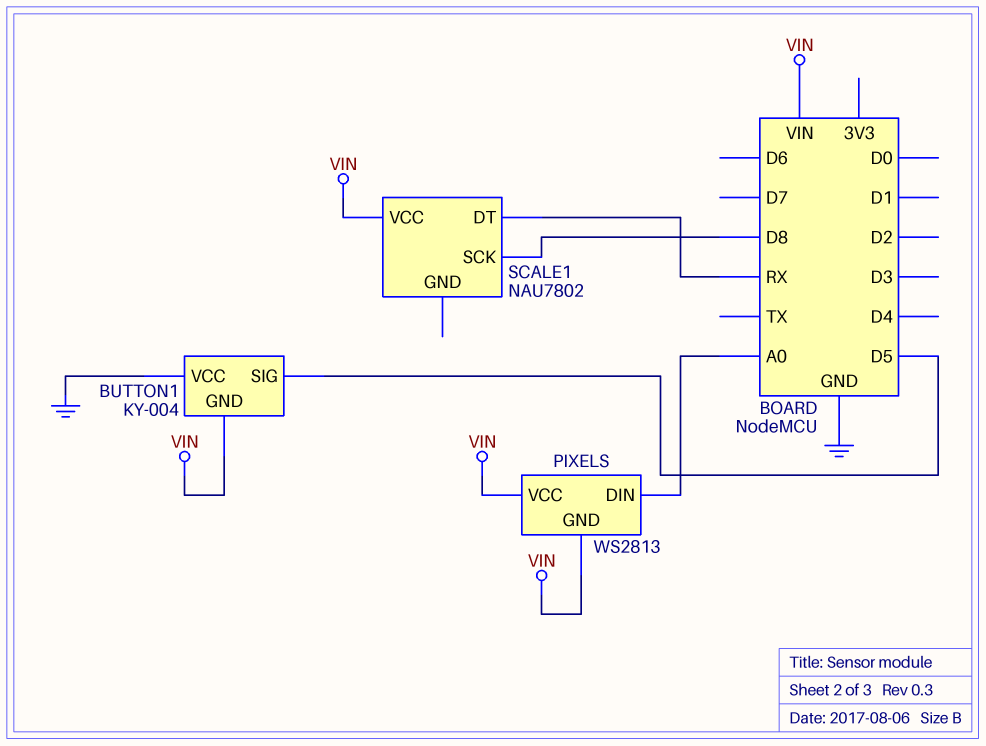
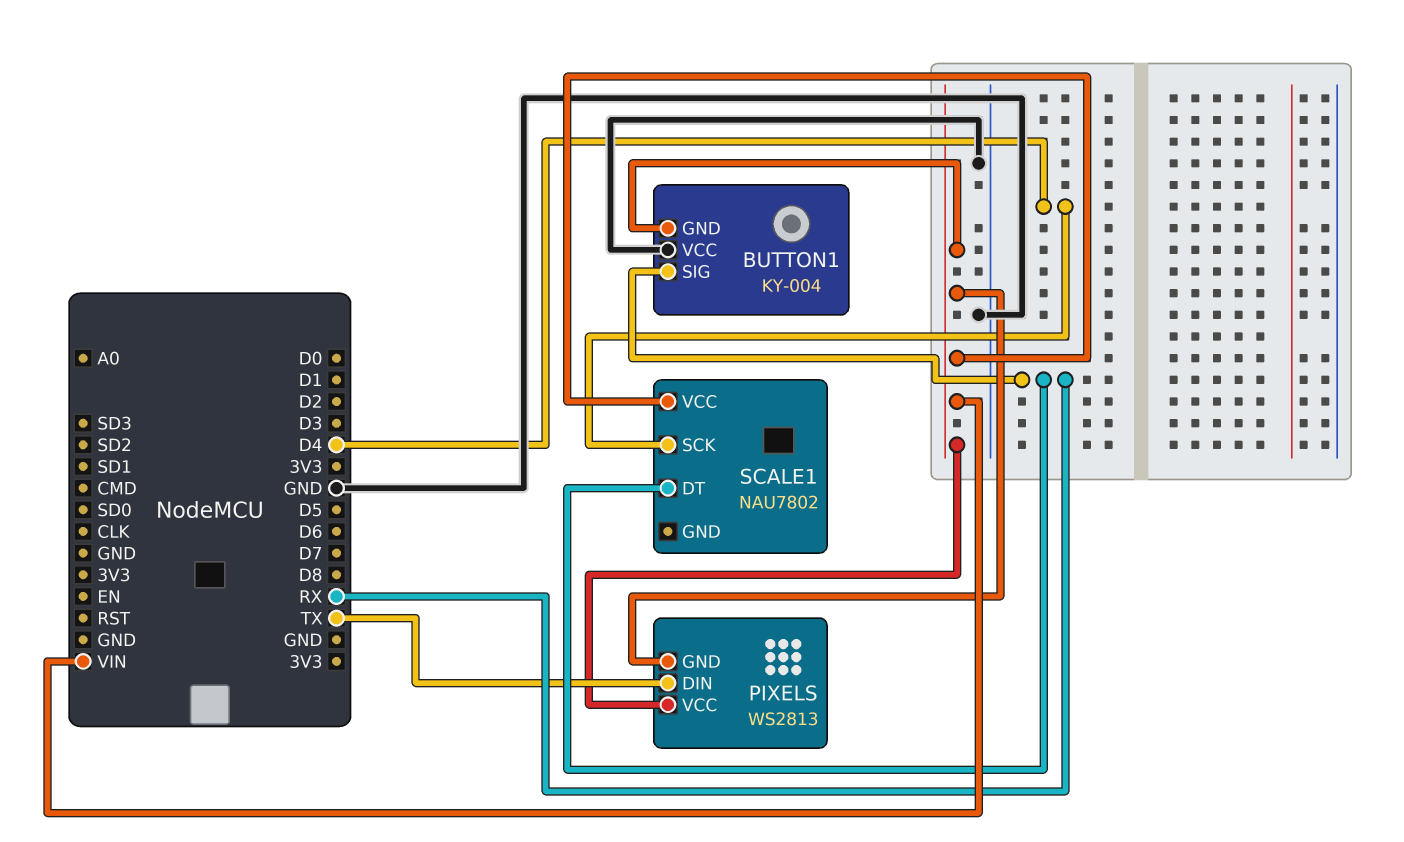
BUTTON1 pin SIG: D5 -> RX
PIXELS pin DIN: A0 -> TX
SCALE1 pin SCK: D8 -> D4

